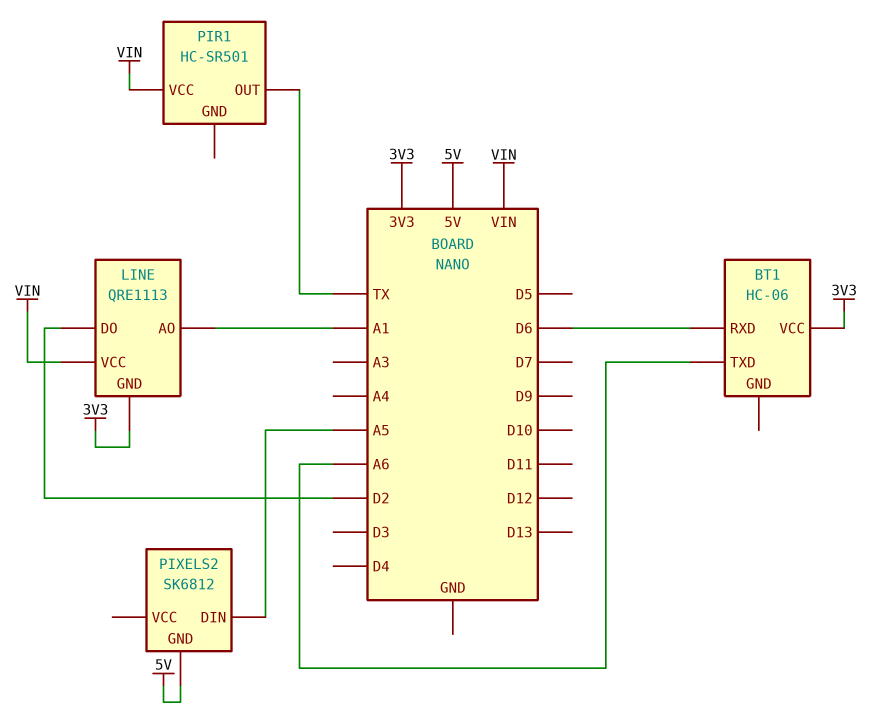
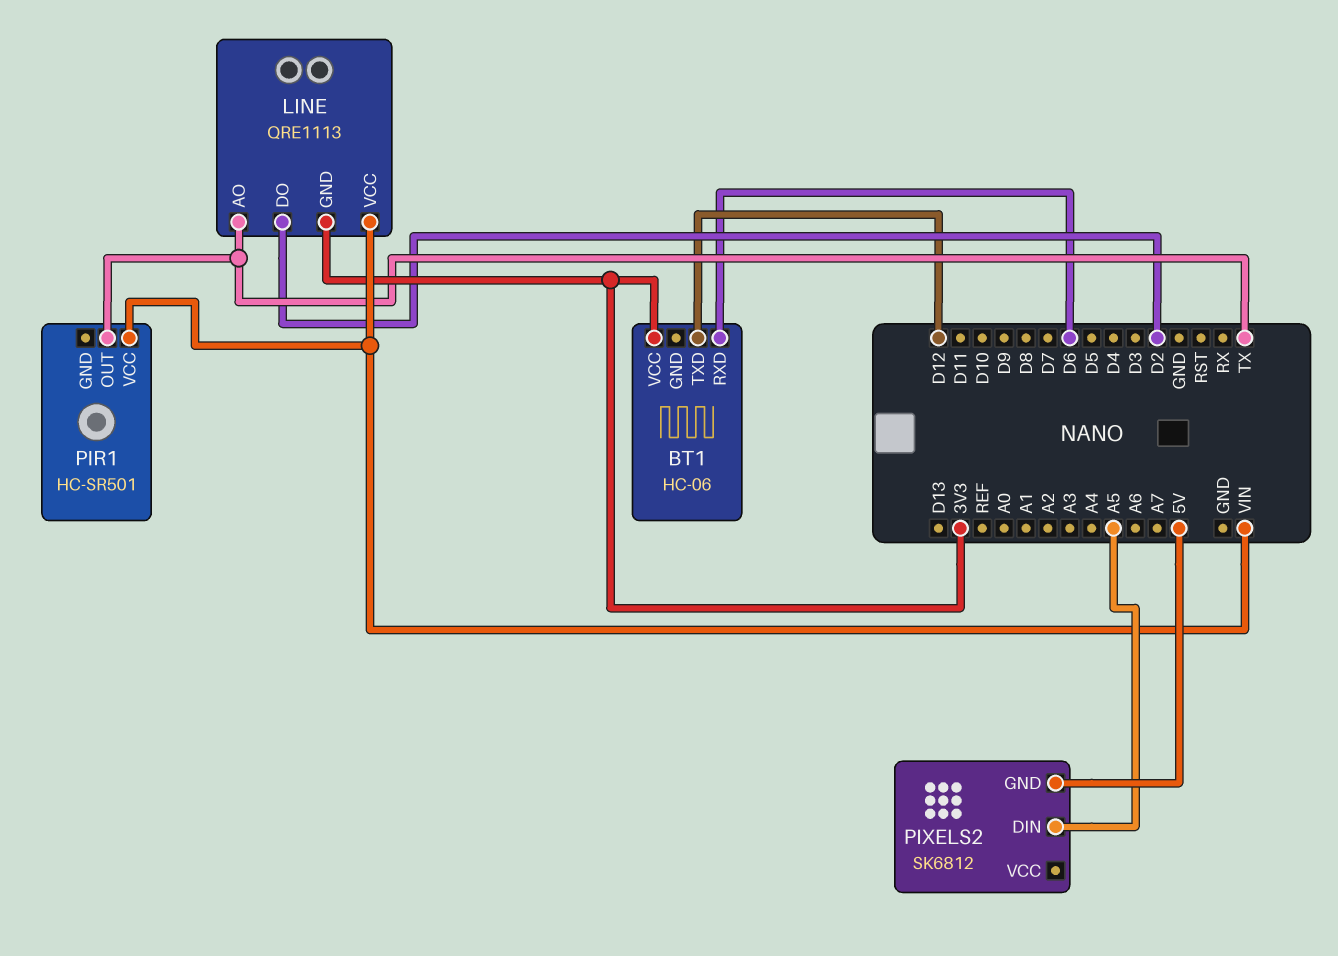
BT1 pin TXD: A6 -> D12
LINE pin AO: A1 -> TX

